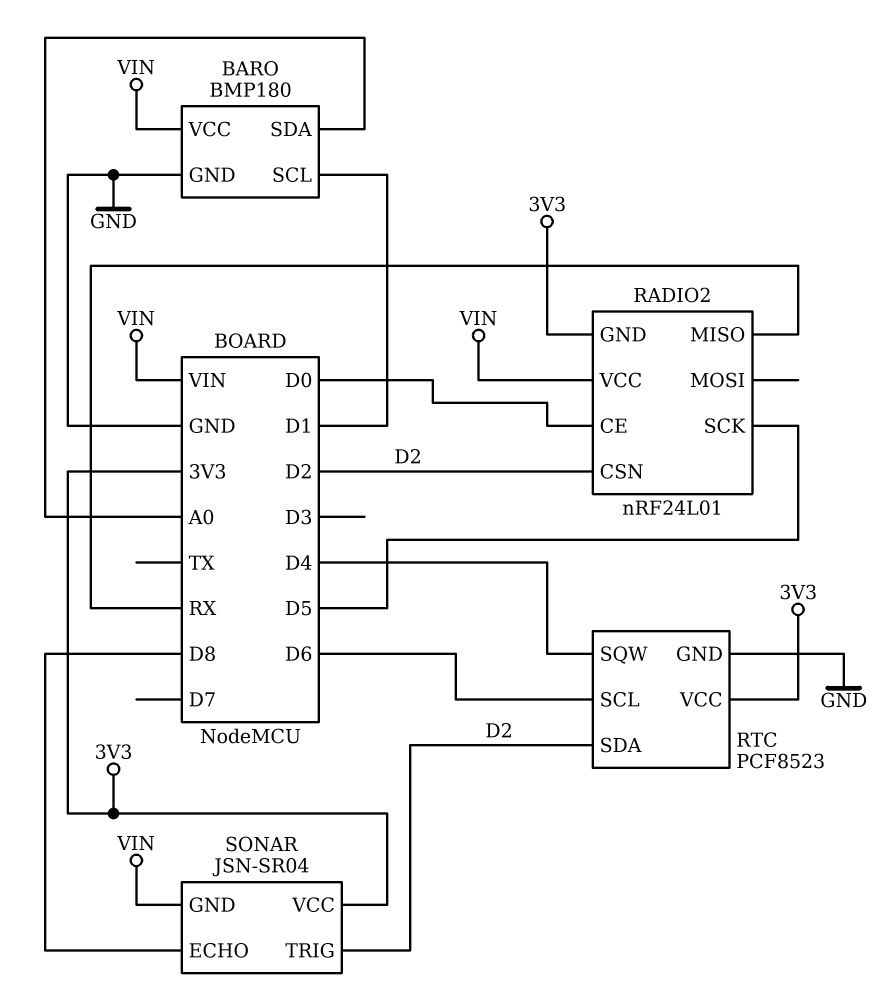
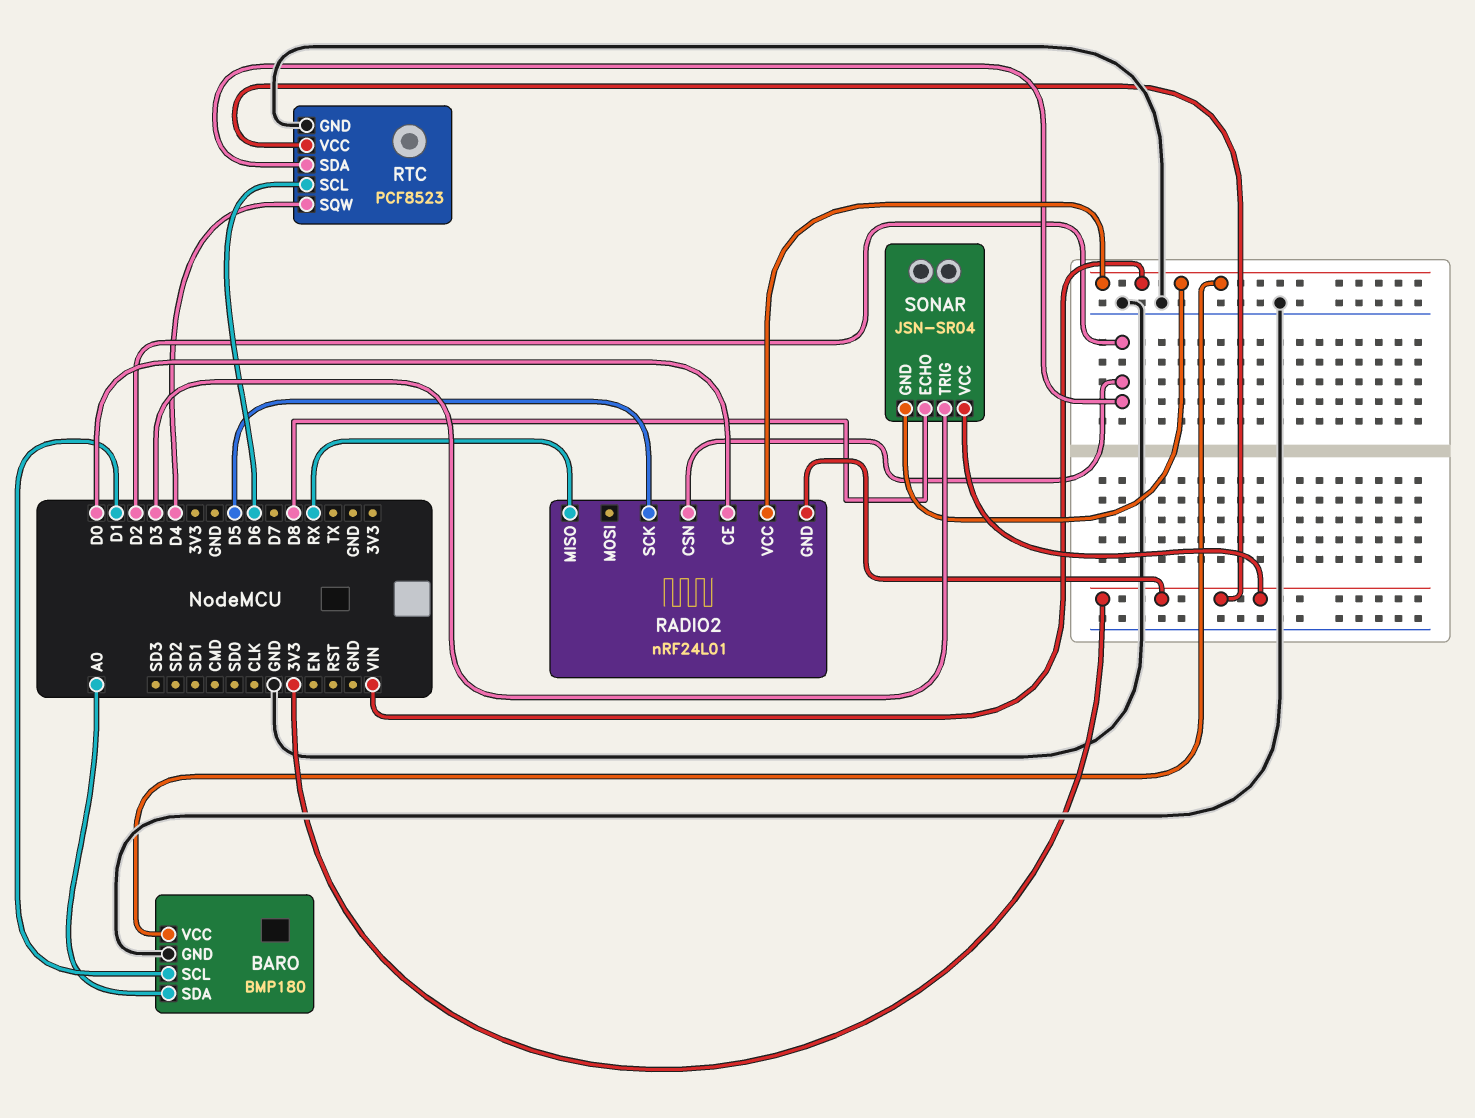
SONAR pin TRIG: D2 -> D3

